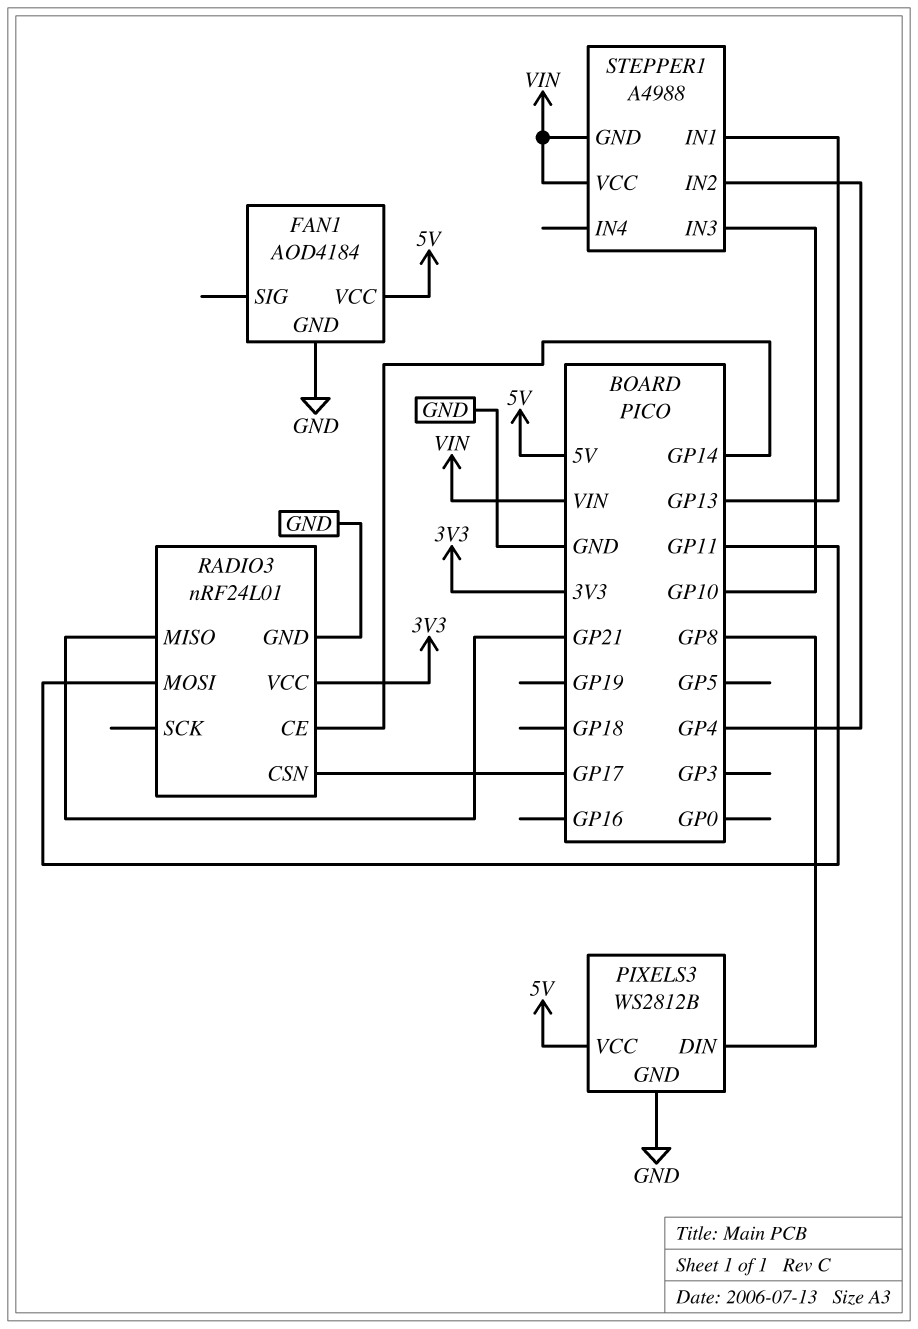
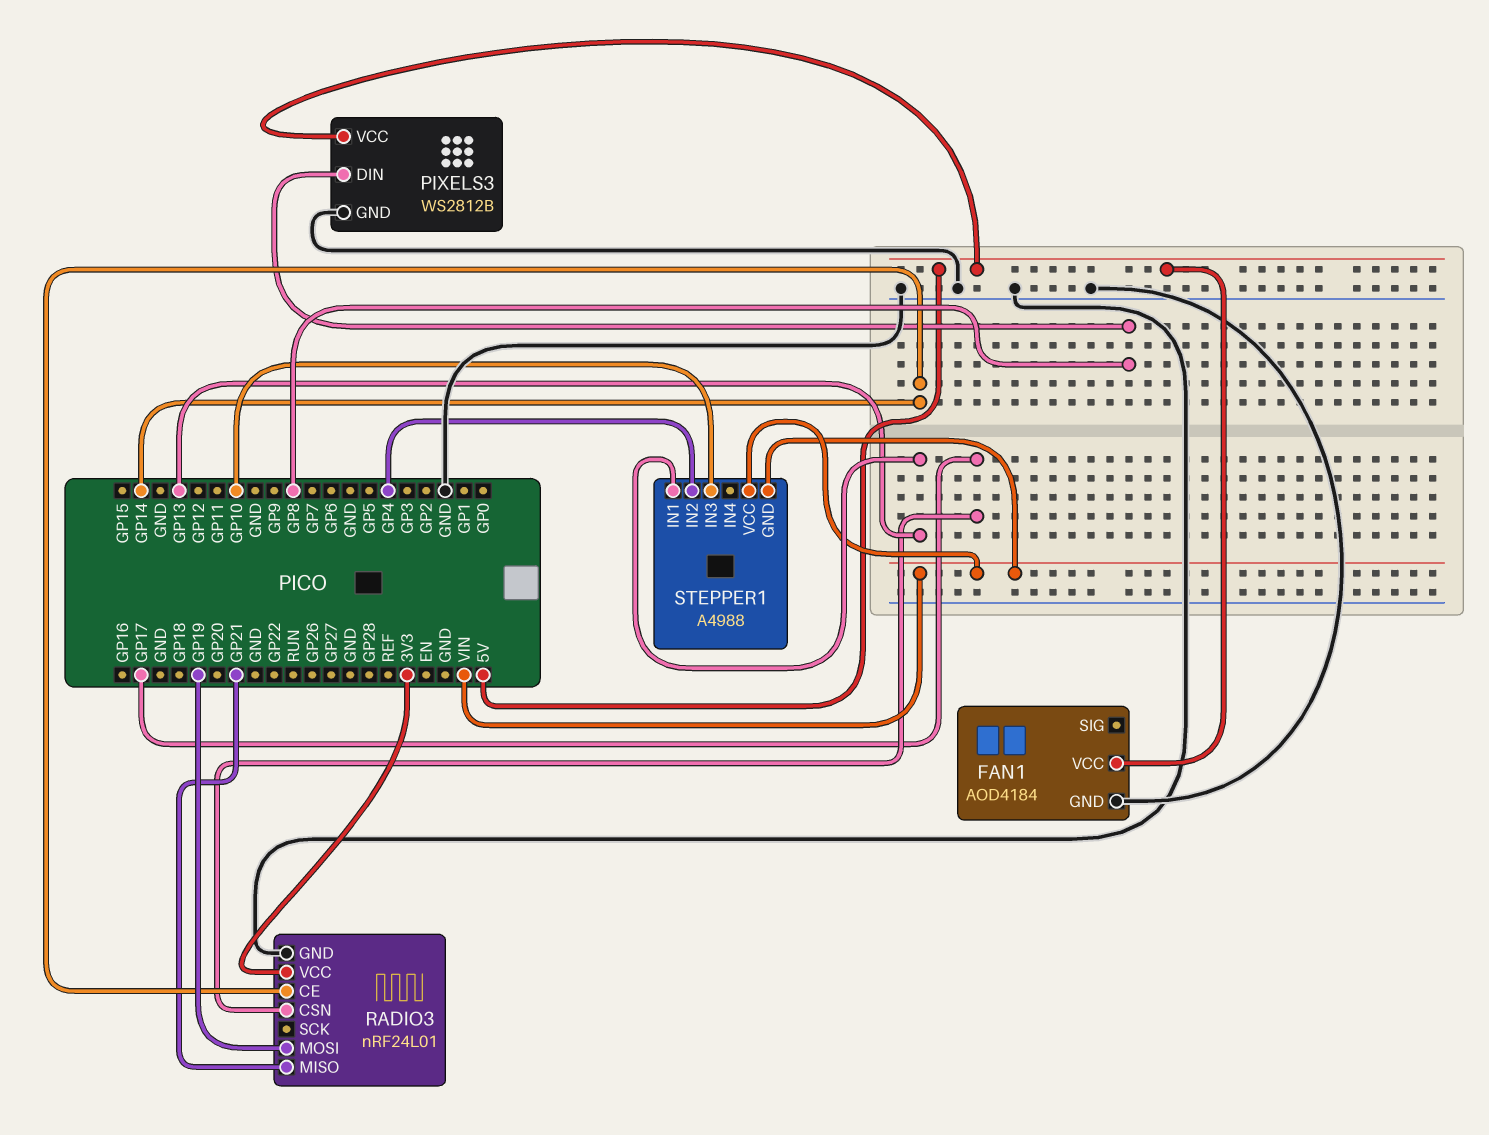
RADIO3 pin MOSI: GP11 -> GP19

